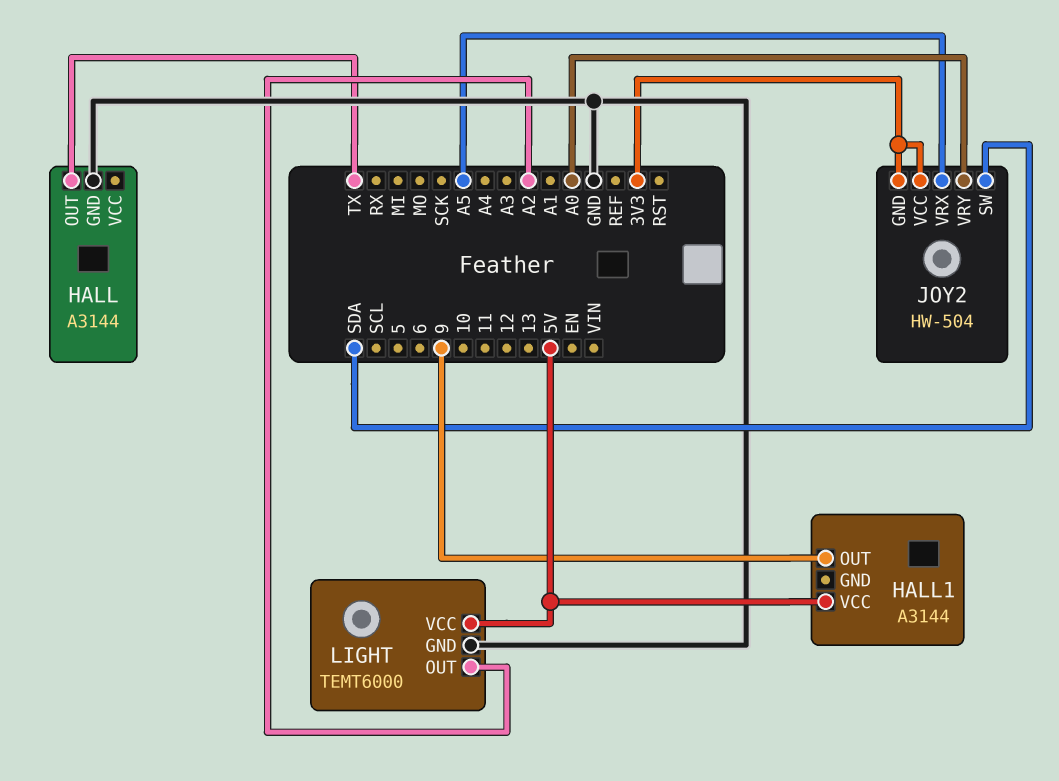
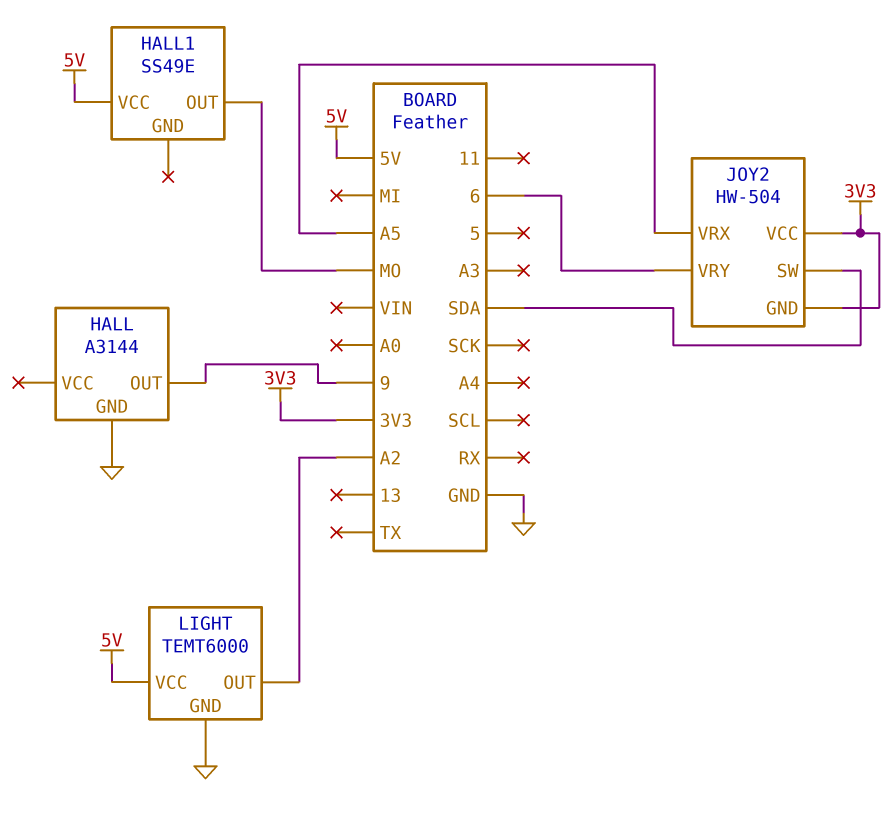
HALL pin OUT: TX -> 9
HALL1: A3144 -> SS49E
HALL1 pin OUT: 9 -> MO
JOY2 pin VRY: A0 -> 6

